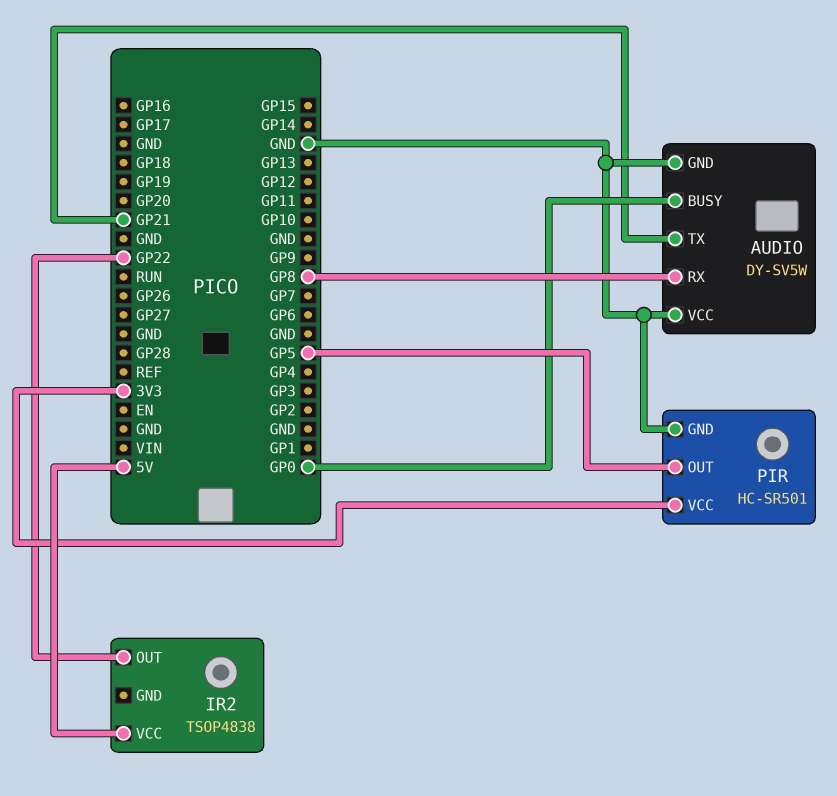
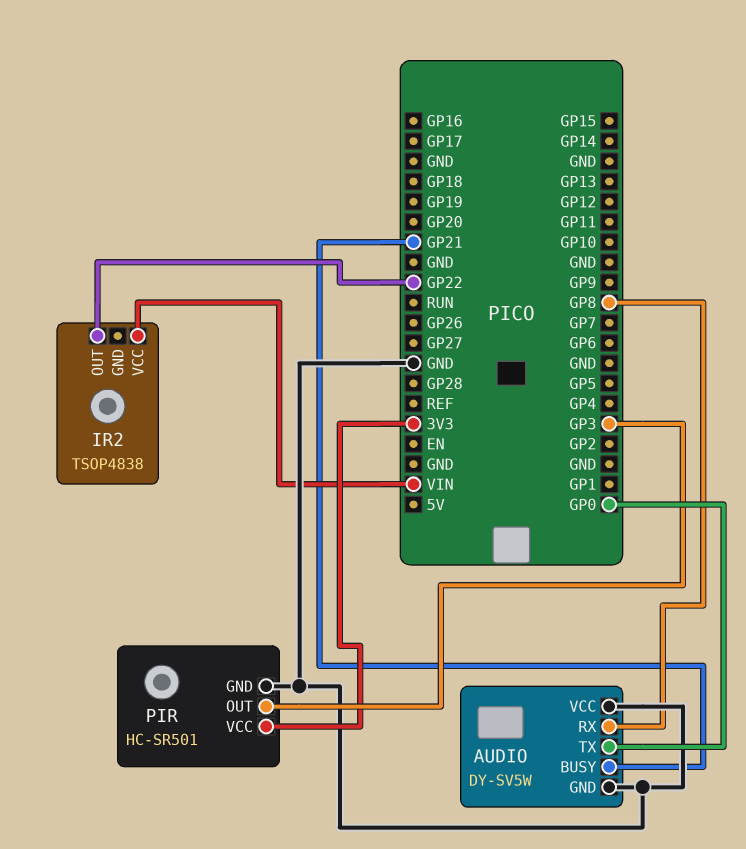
AUDIO pin BUSY: GP0 -> GP21
AUDIO pin TX: GP21 -> GP0
IR2 pin VCC: 5V -> VIN
PIR pin OUT: GP5 -> GP3

